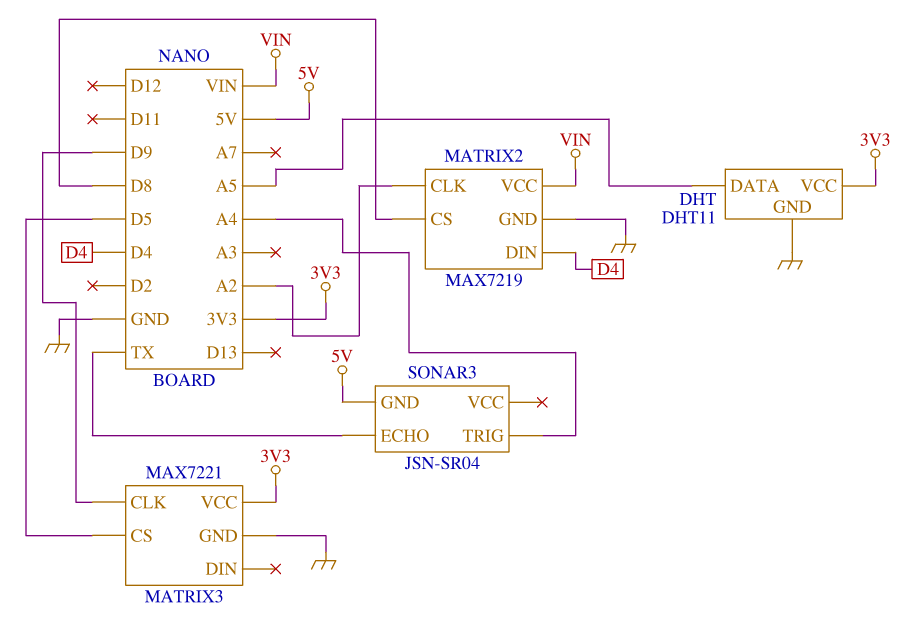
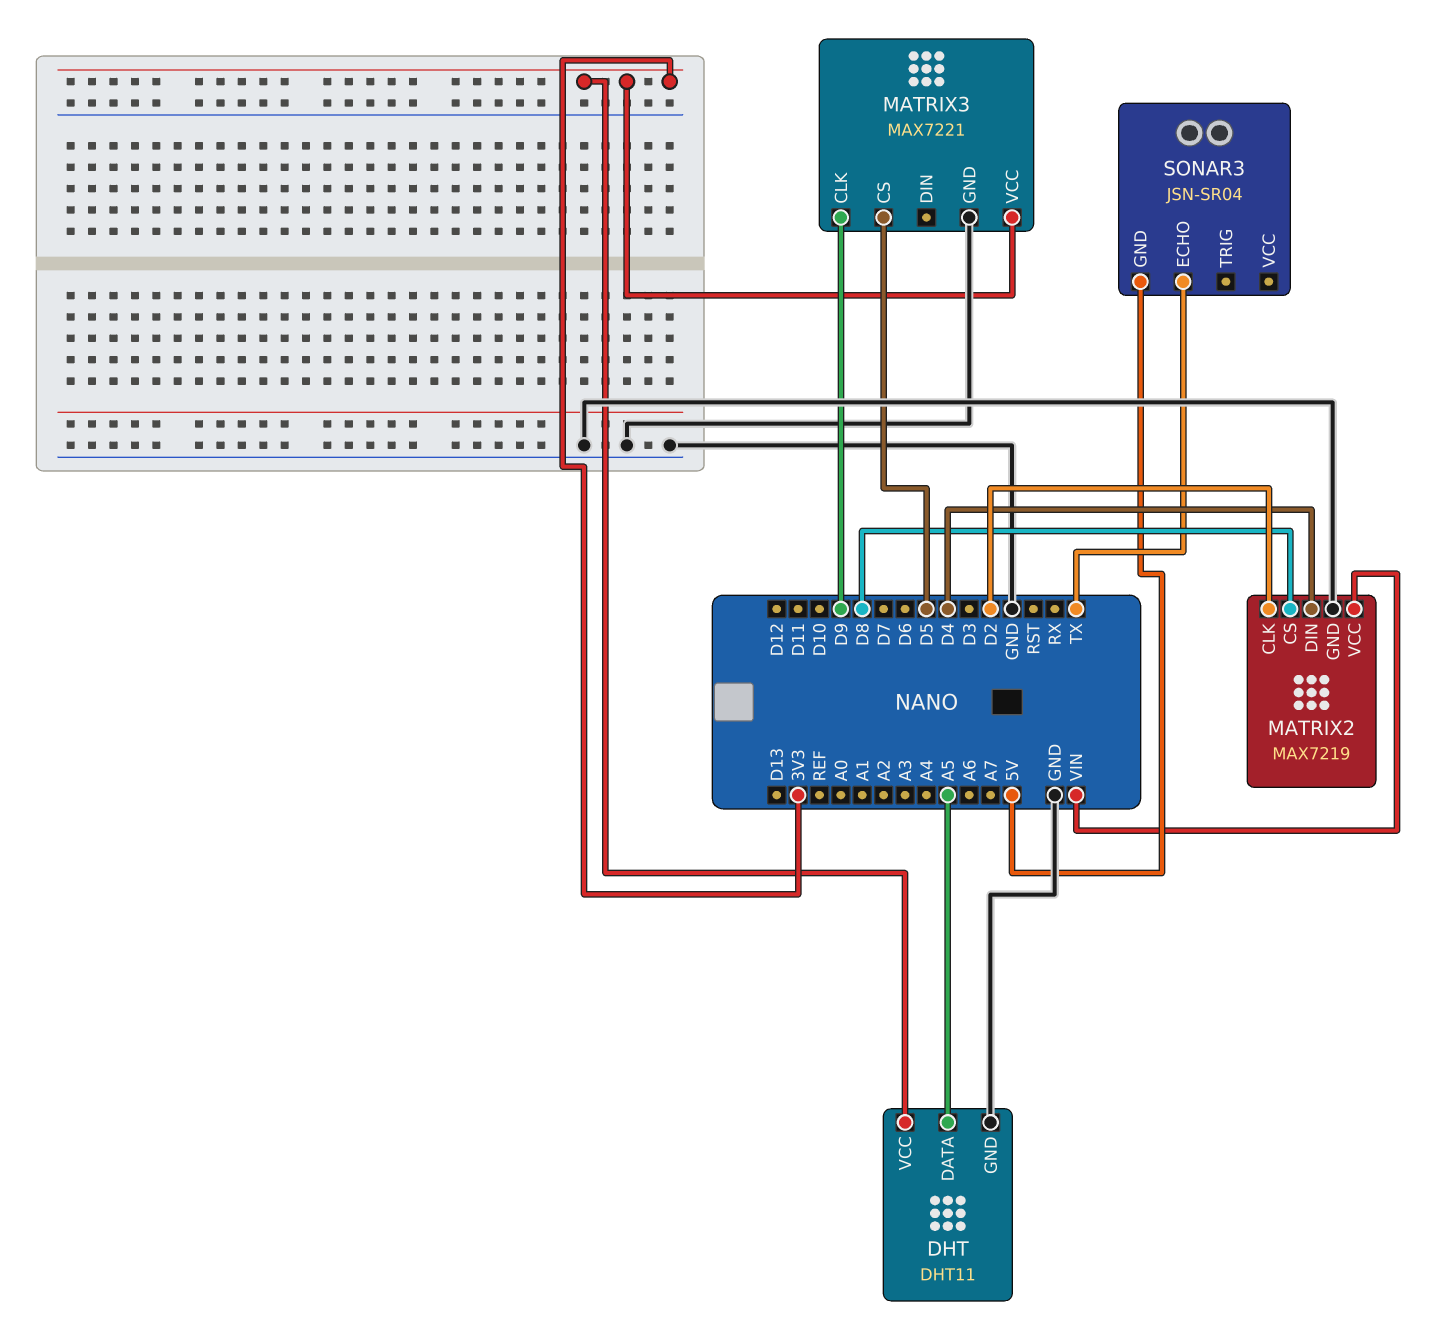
MATRIX2 pin CLK: A2 -> D2
SONAR3 pin TRIG: A4 -> none

